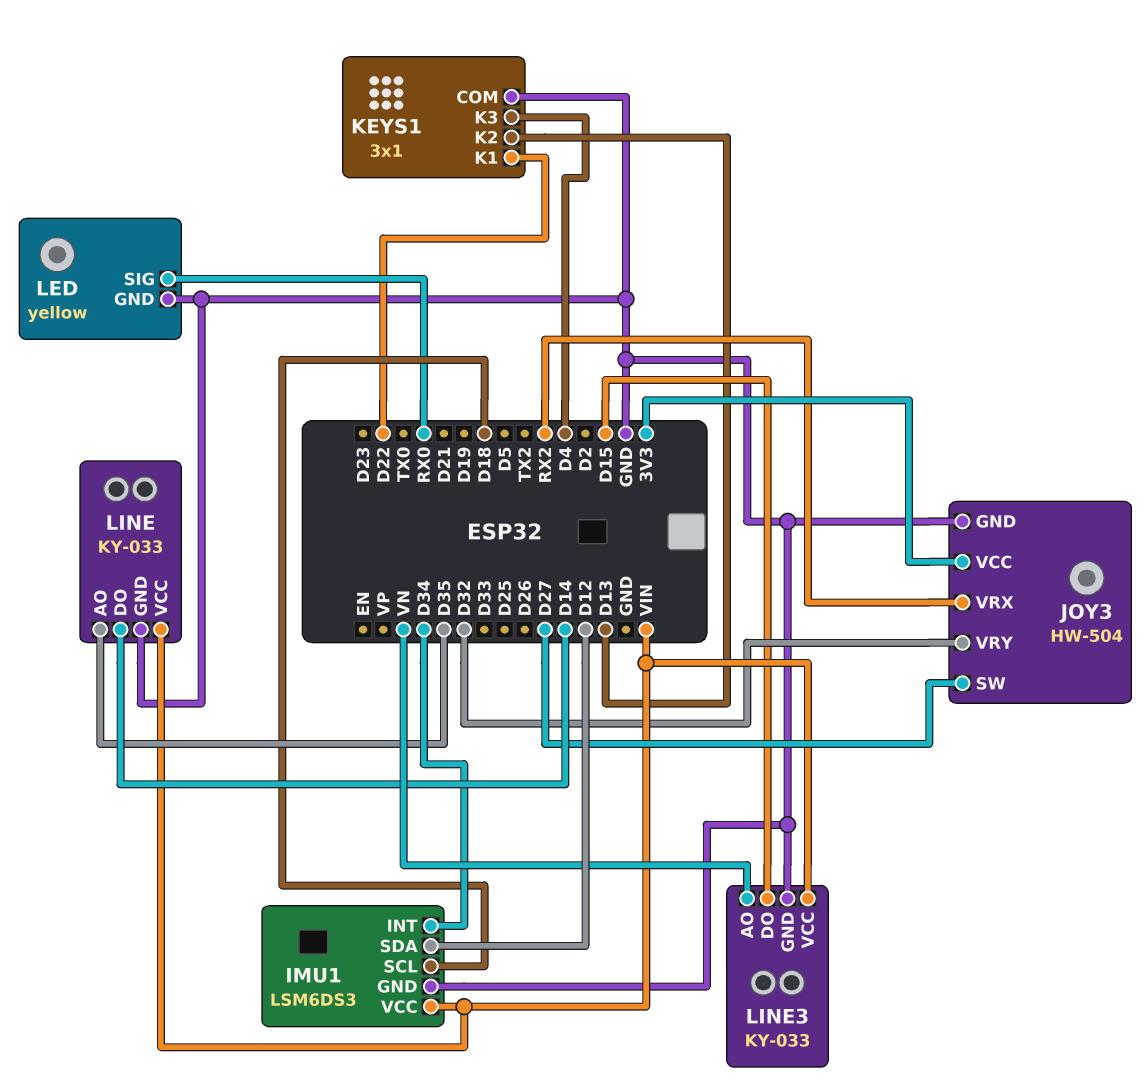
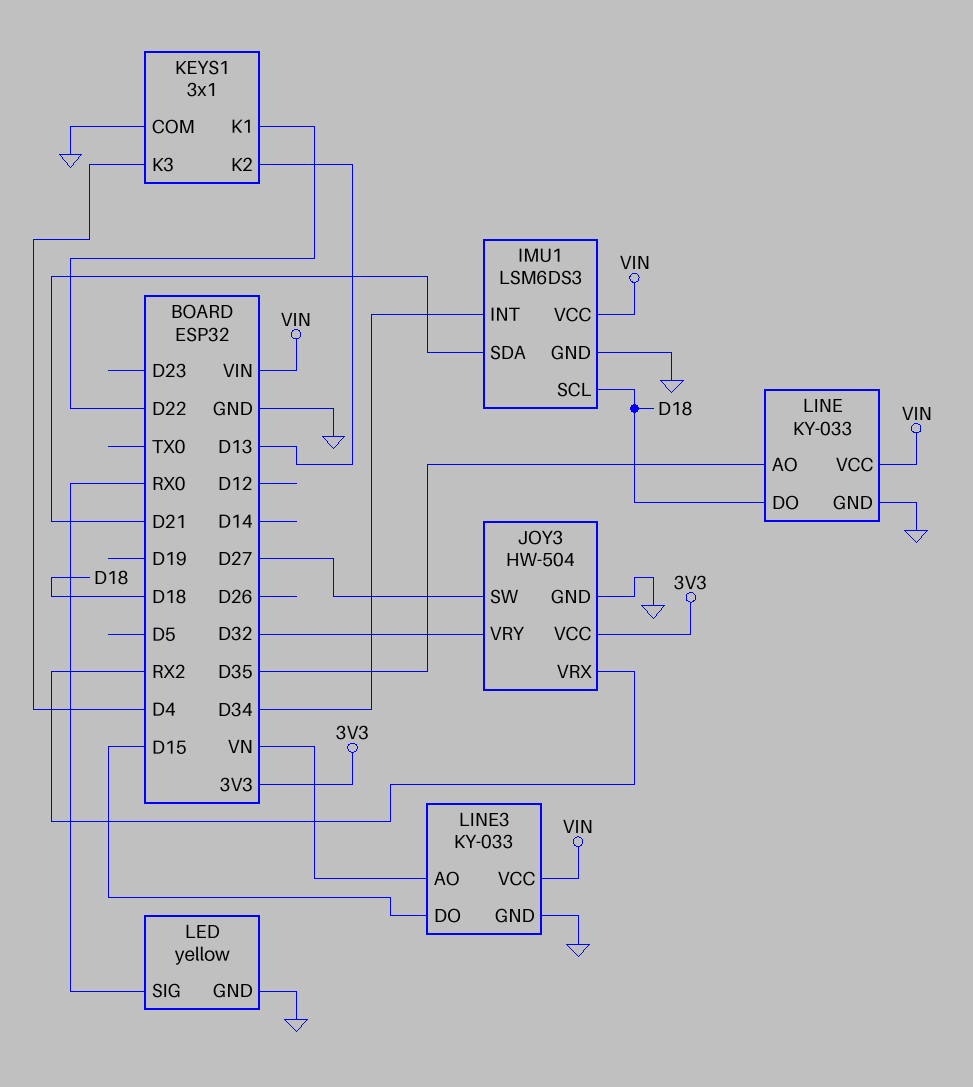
IMU1 pin SDA: D12 -> D21
LINE pin DO: D14 -> D18

